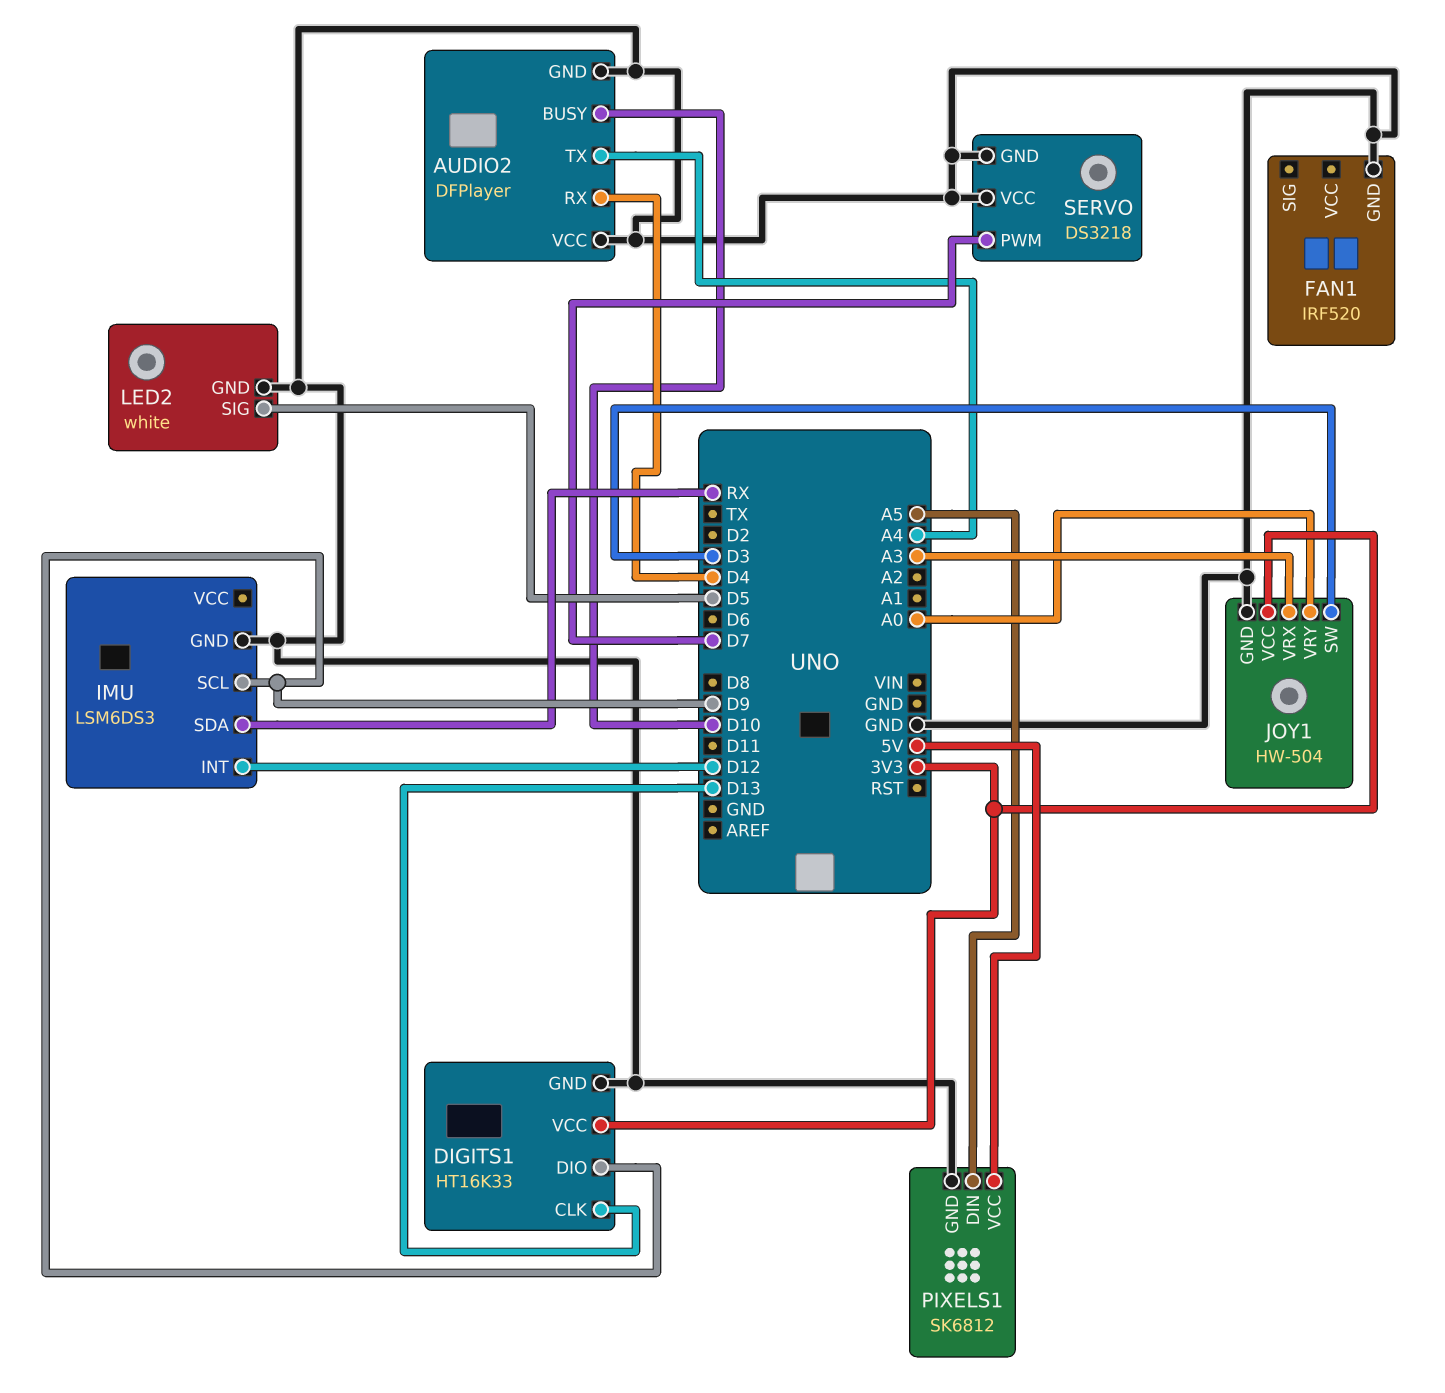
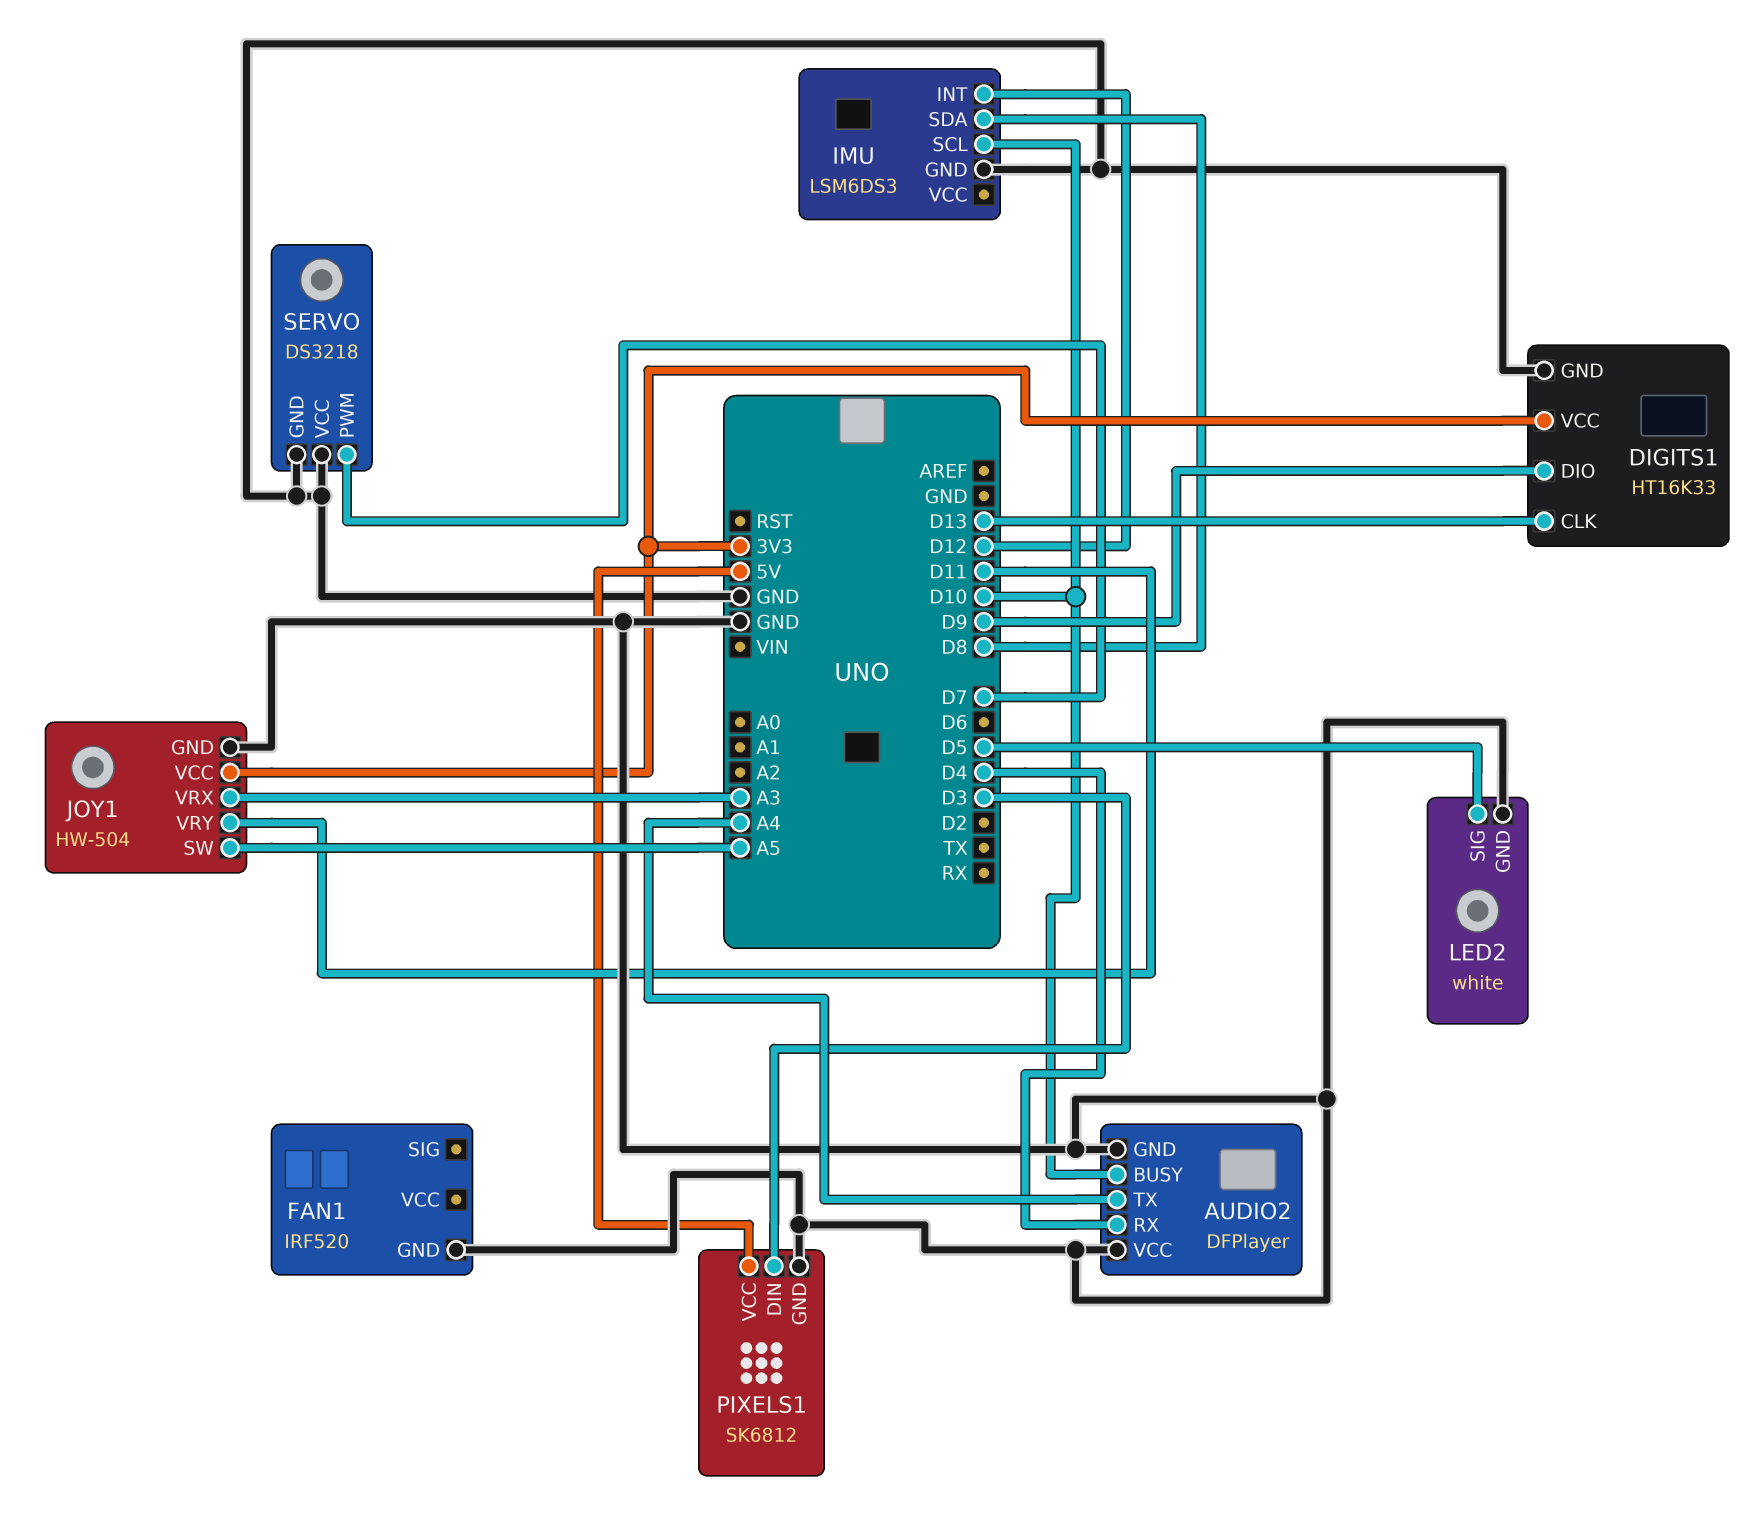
IMU pin SCL: D9 -> D10
IMU pin SDA: RX -> D8
JOY1 pin SW: D3 -> A5
JOY1 pin VRY: A0 -> D11
PIXELS1 pin DIN: A5 -> D3

